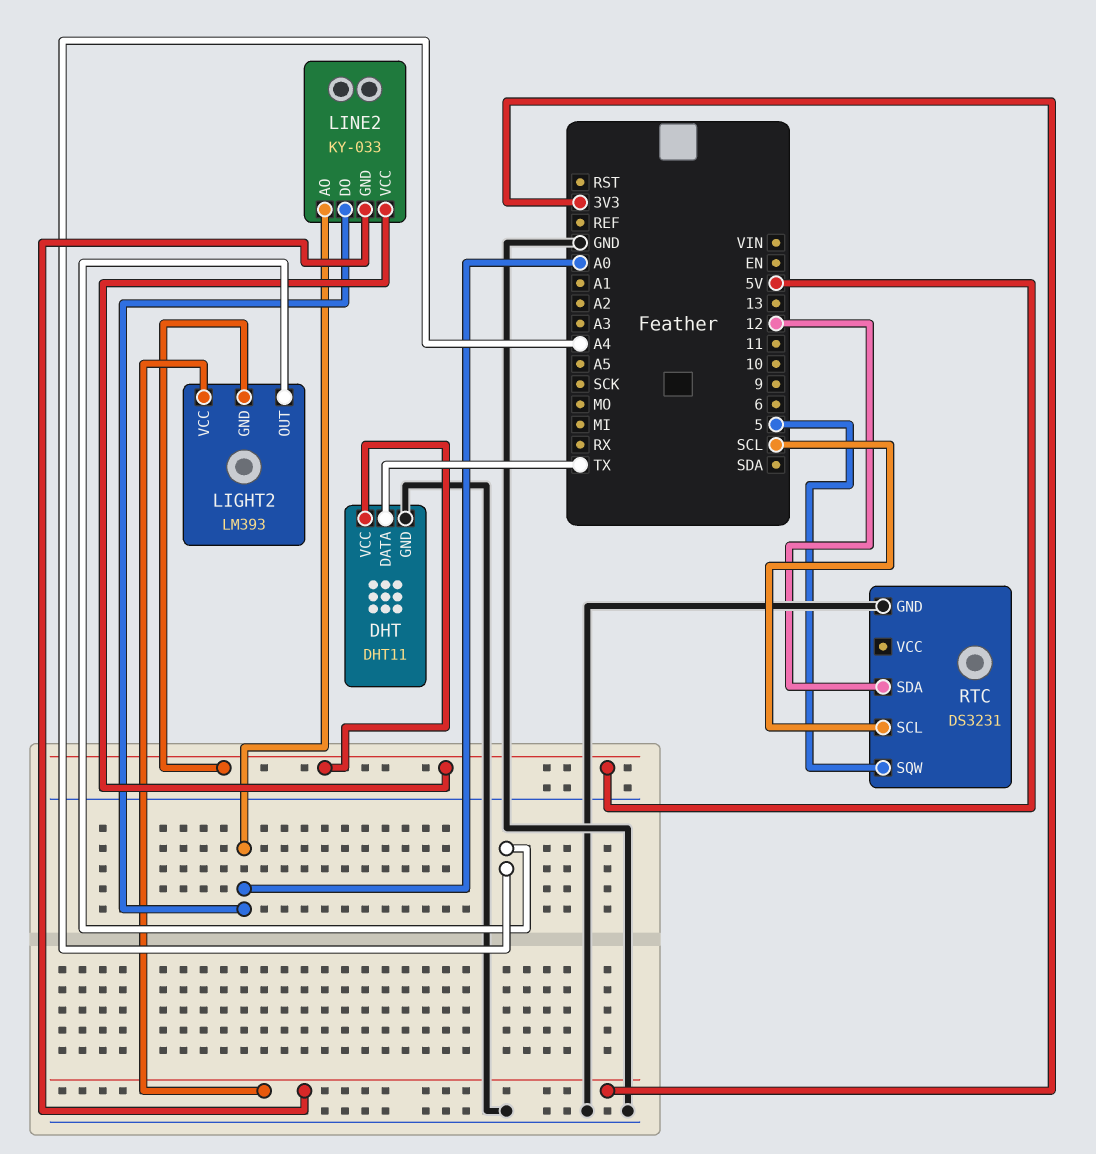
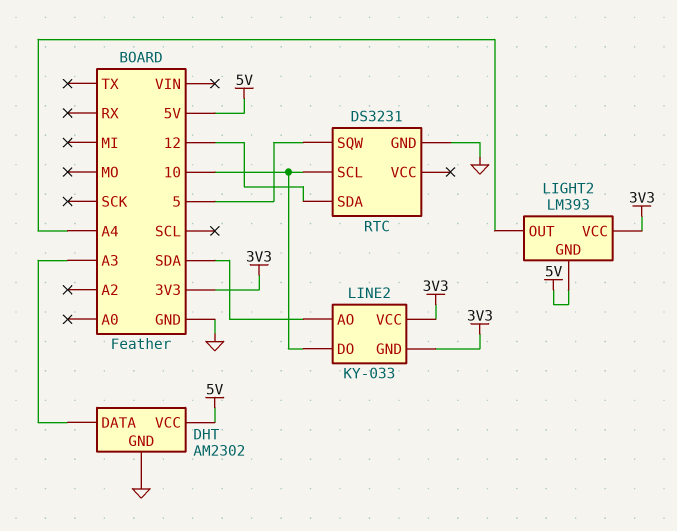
DHT: DHT11 -> AM2302
DHT pin DATA: TX -> A3
LINE2 pin AO: A0 -> SDA
LINE2 pin DO: A0 -> 10
LINE2 pin VCC: 5V -> 3V3
RTC pin SCL: SCL -> 10

